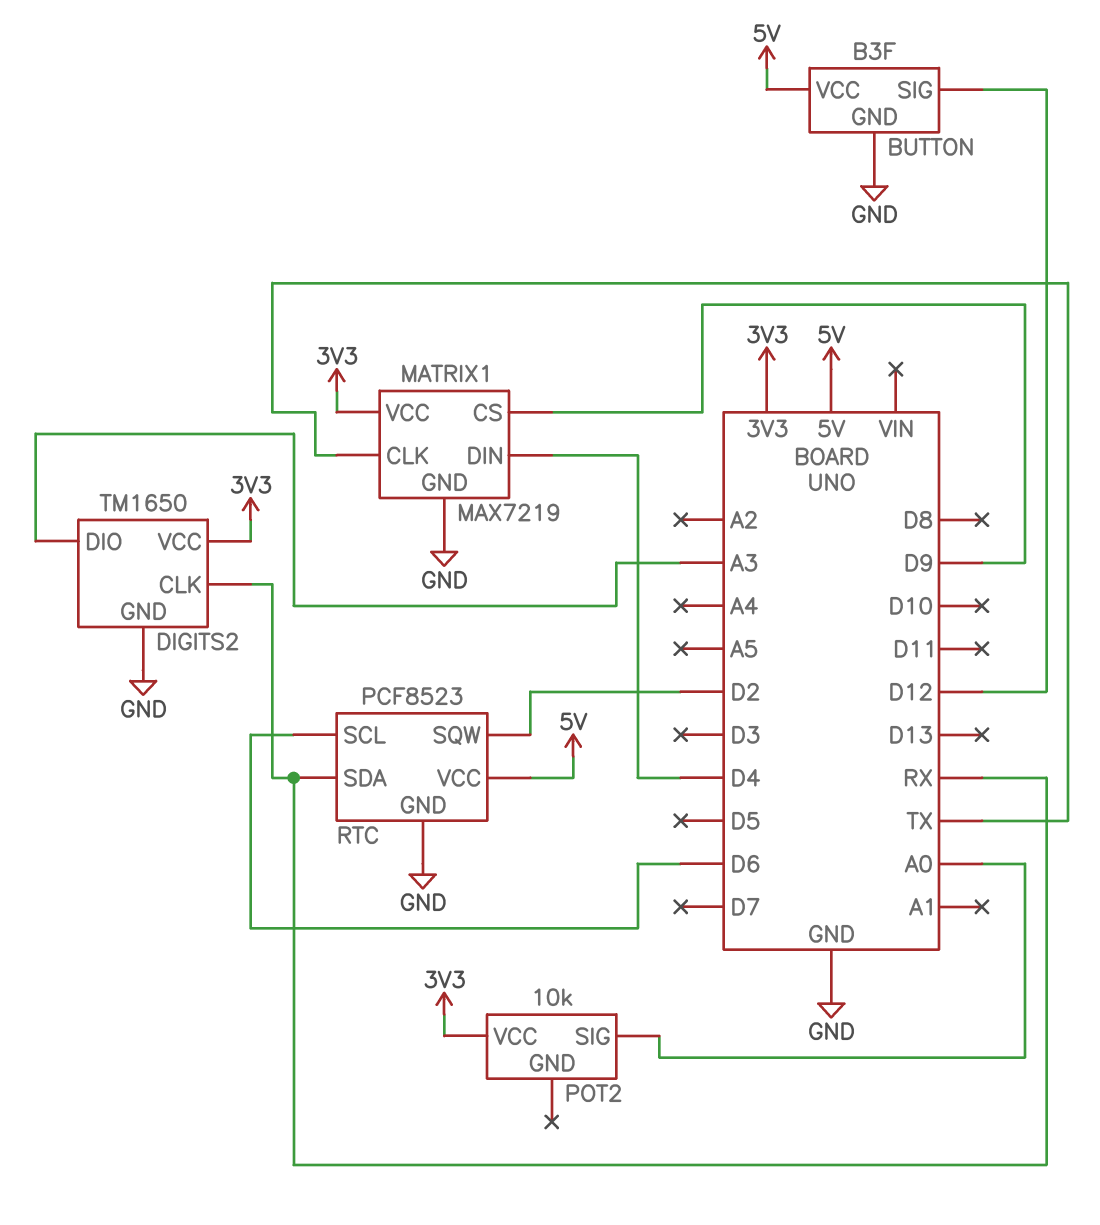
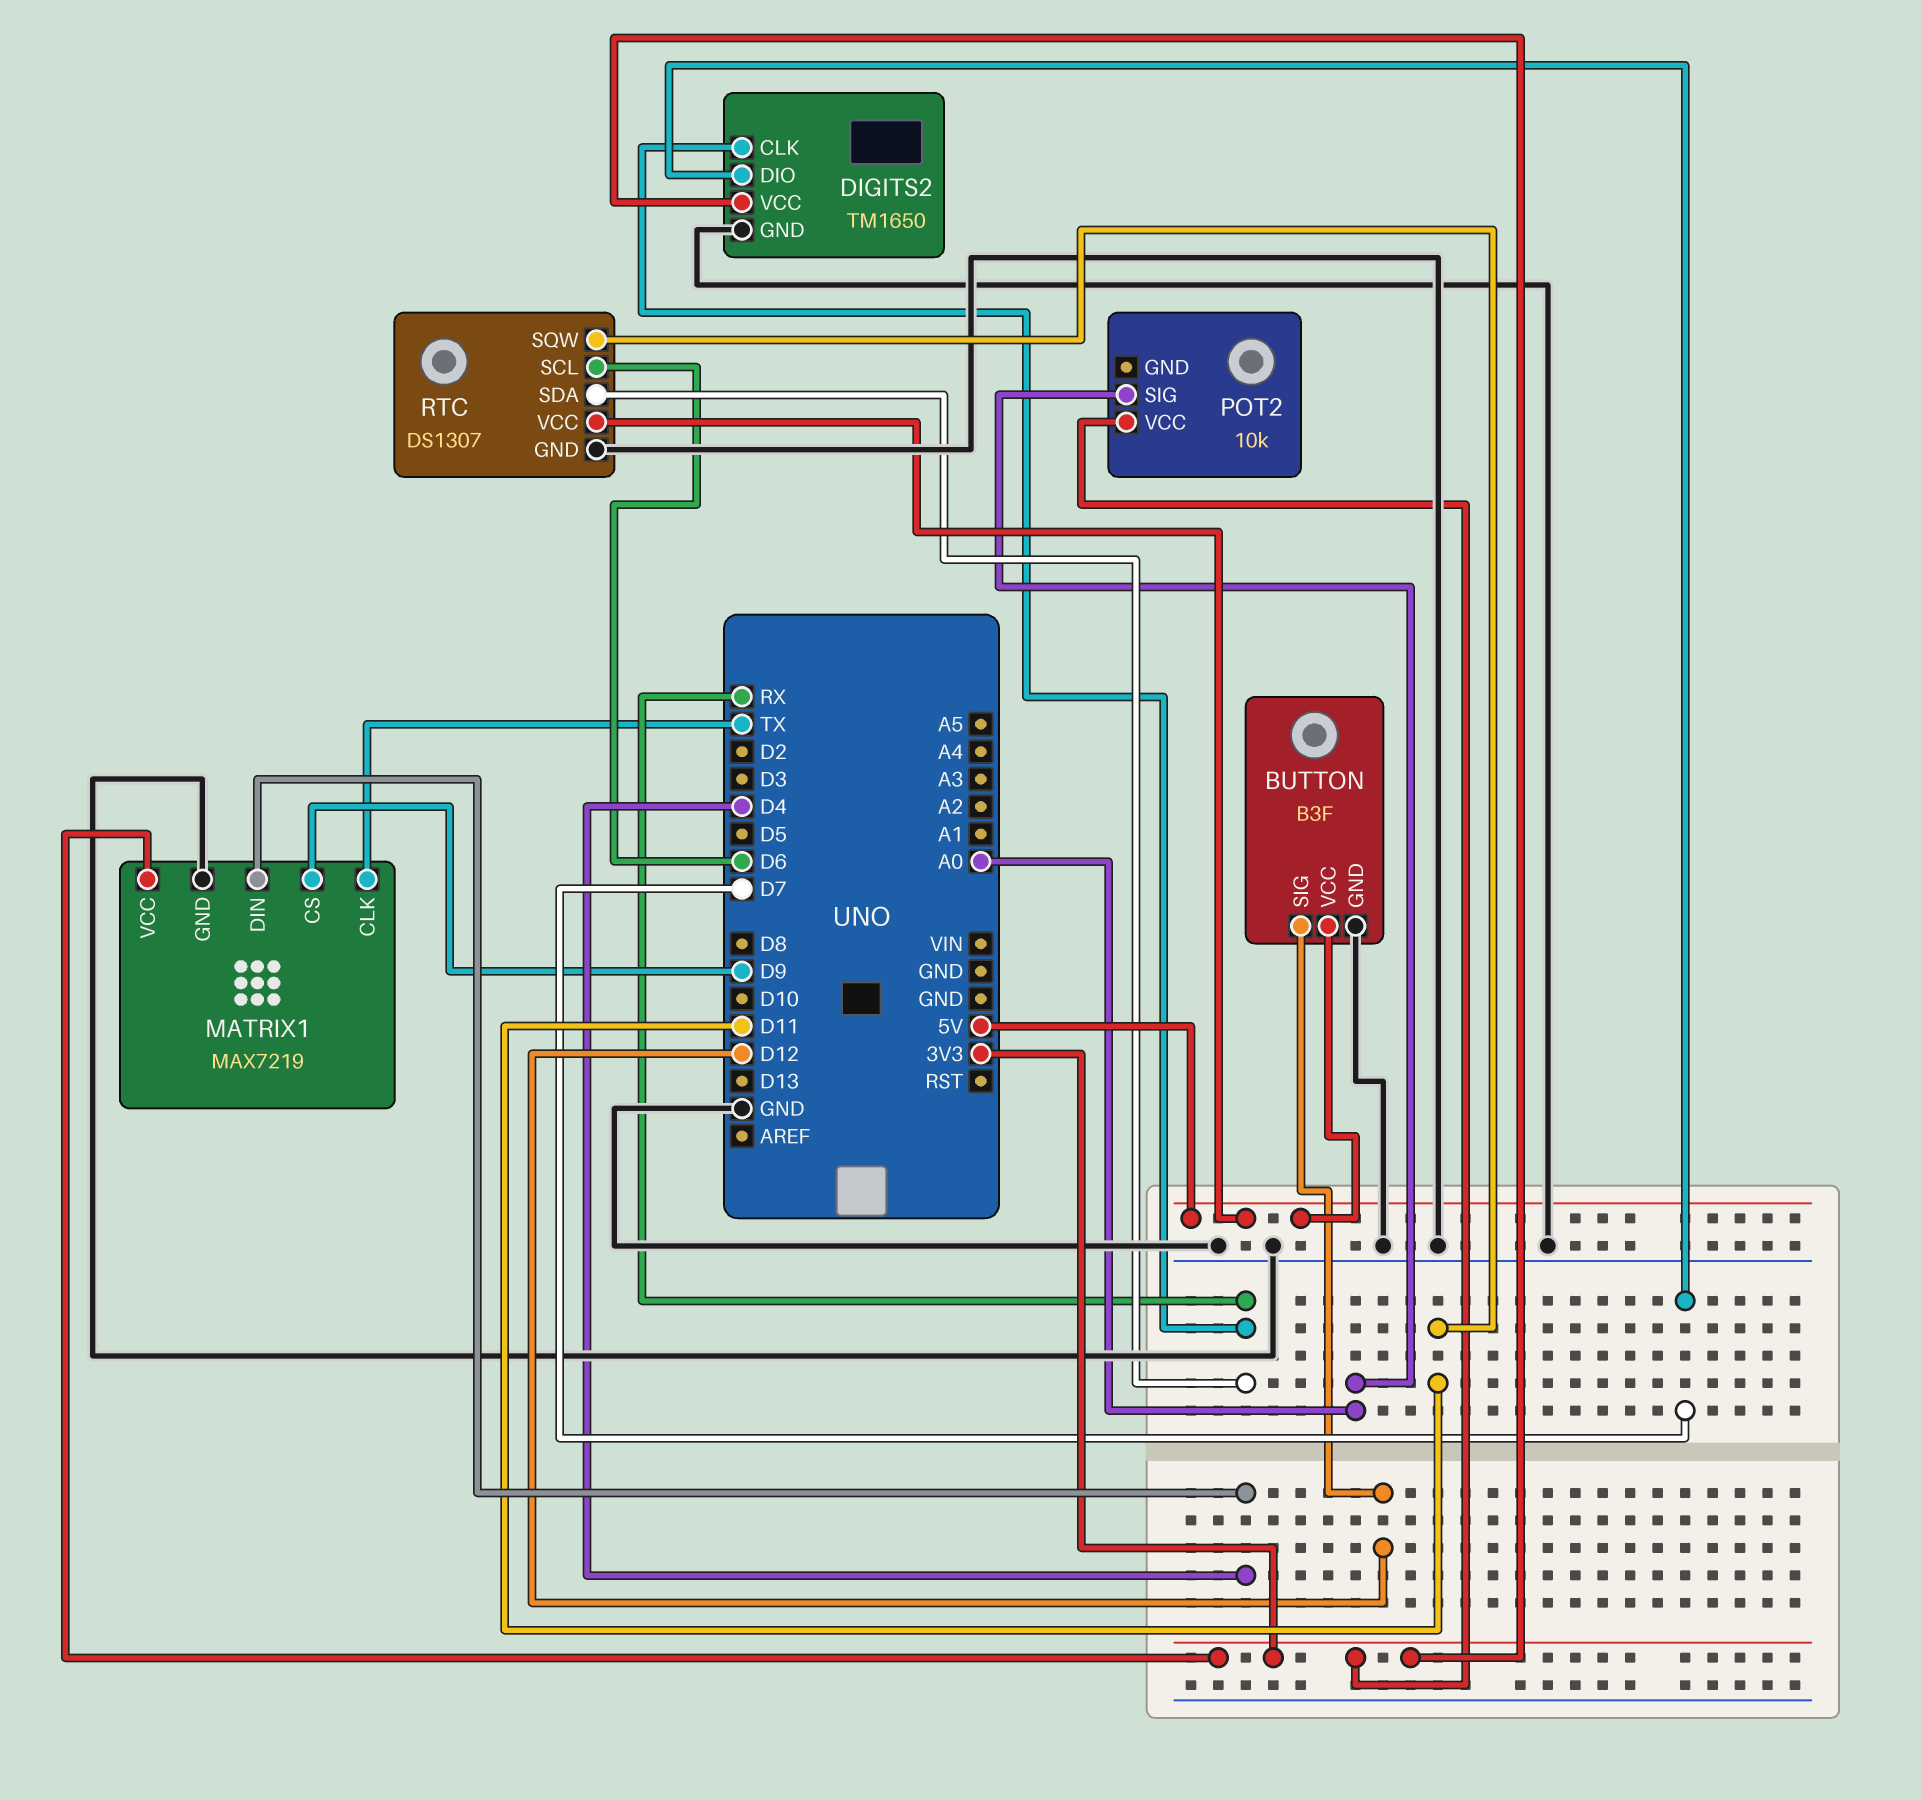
DIGITS2 pin DIO: A3 -> D7
RTC: PCF8523 -> DS1307
RTC pin SQW: D2 -> D11

